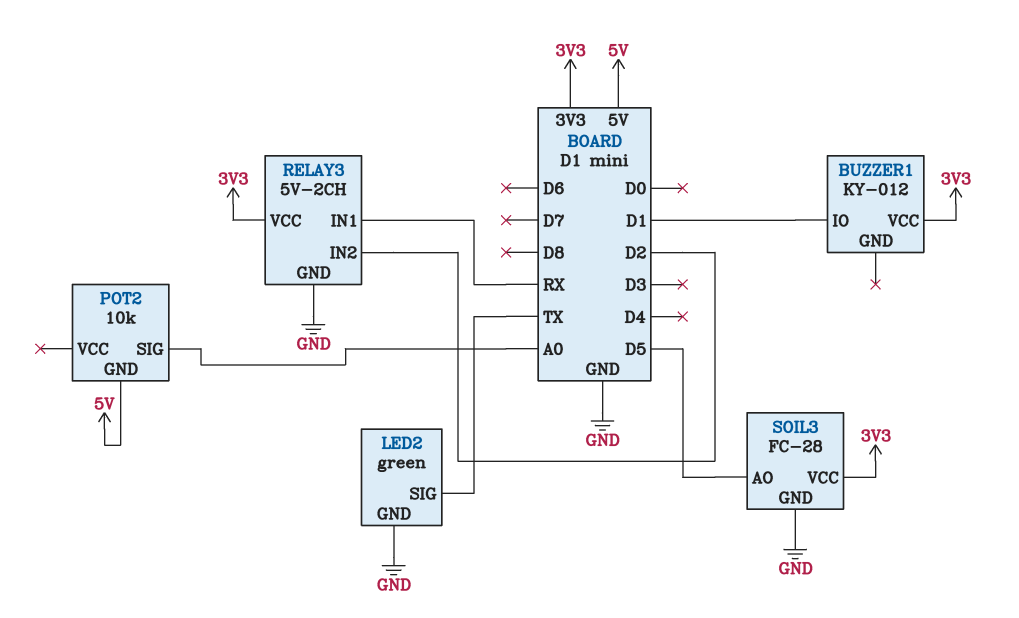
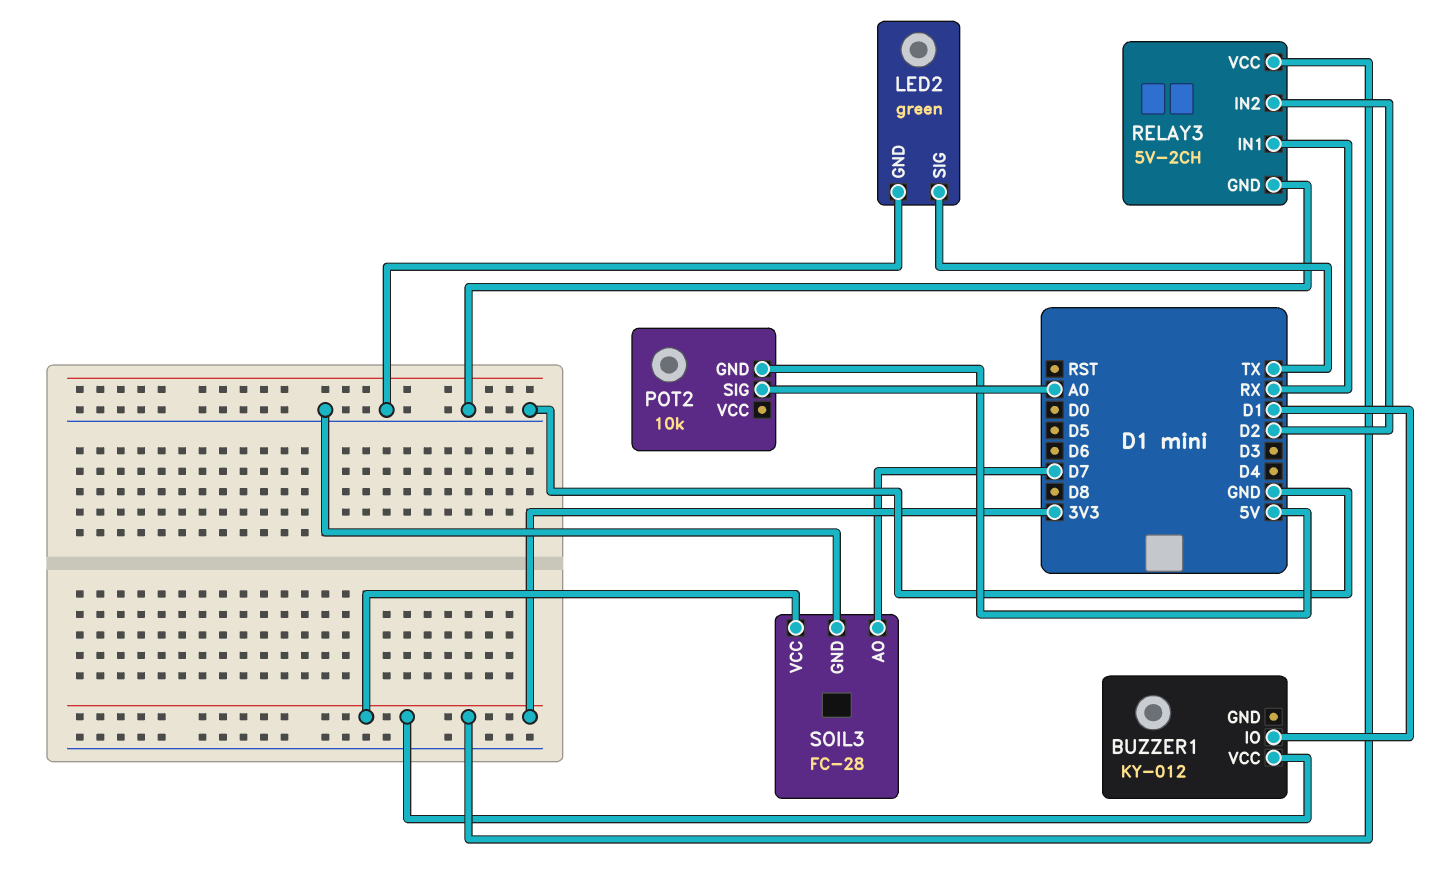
SOIL3 pin AO: D5 -> D7

